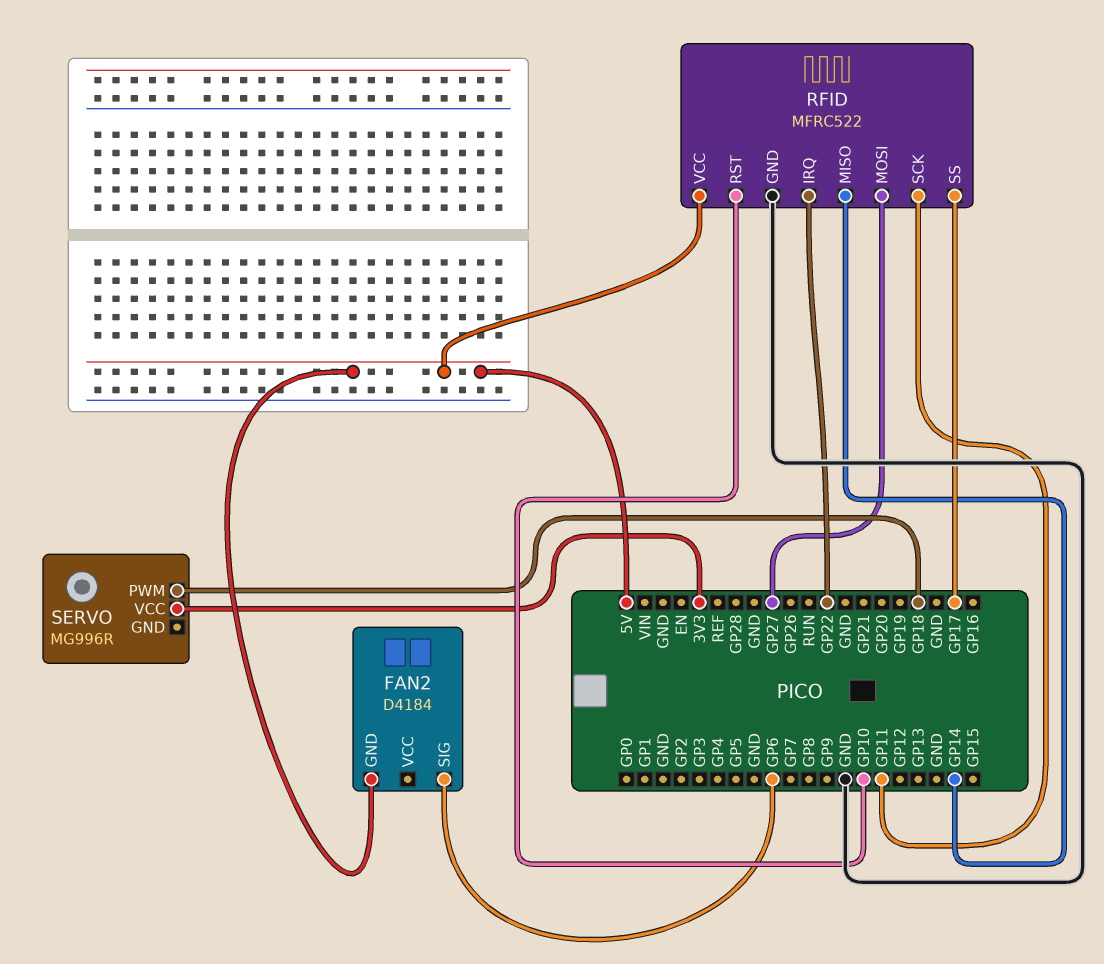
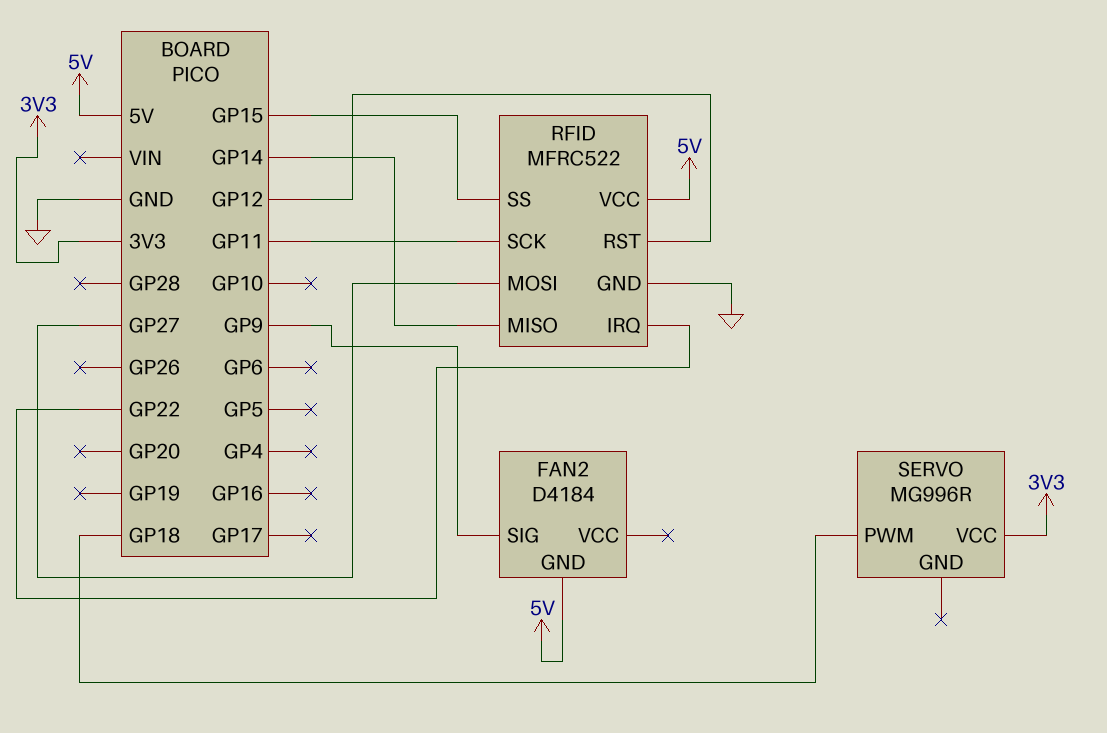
FAN2 pin SIG: GP6 -> GP9
RFID pin RST: GP10 -> GP12
RFID pin SS: GP17 -> GP15

